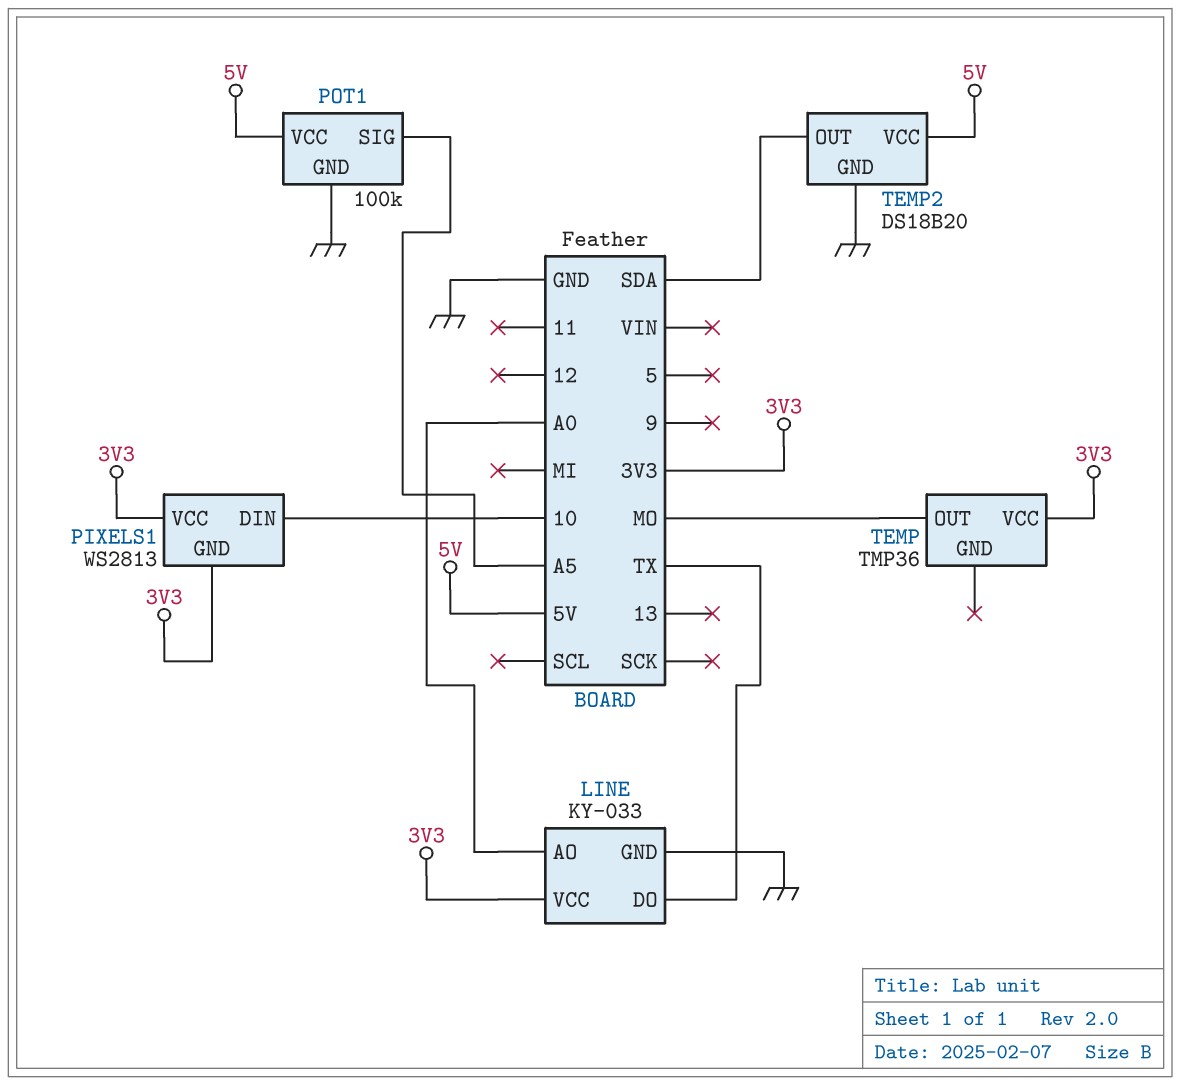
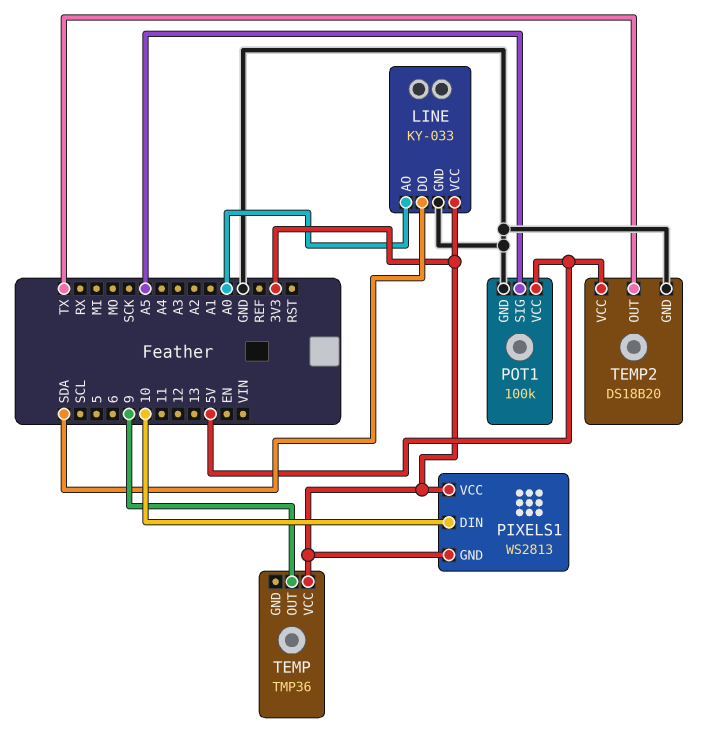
LINE pin DO: TX -> SDA
TEMP pin OUT: MO -> 9
TEMP2 pin OUT: SDA -> TX

